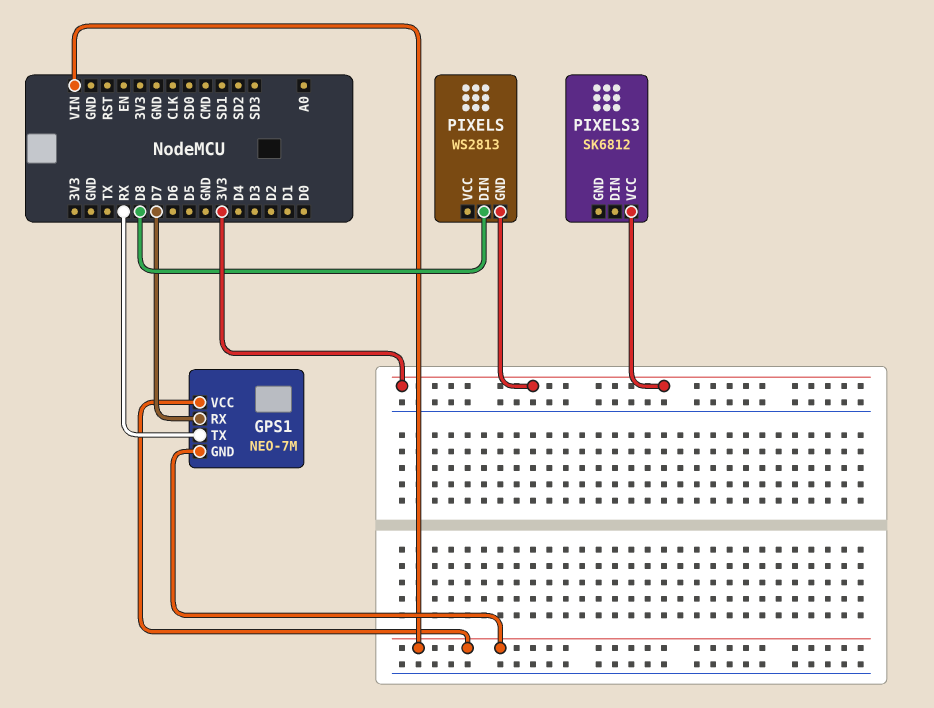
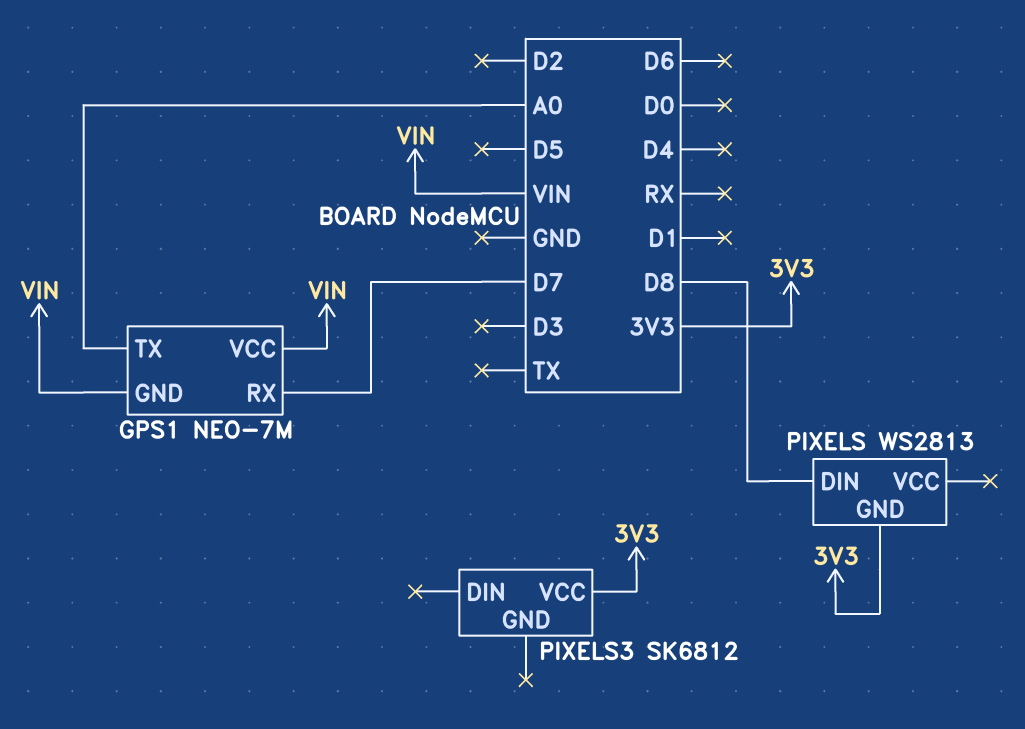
GPS1 pin TX: RX -> A0

